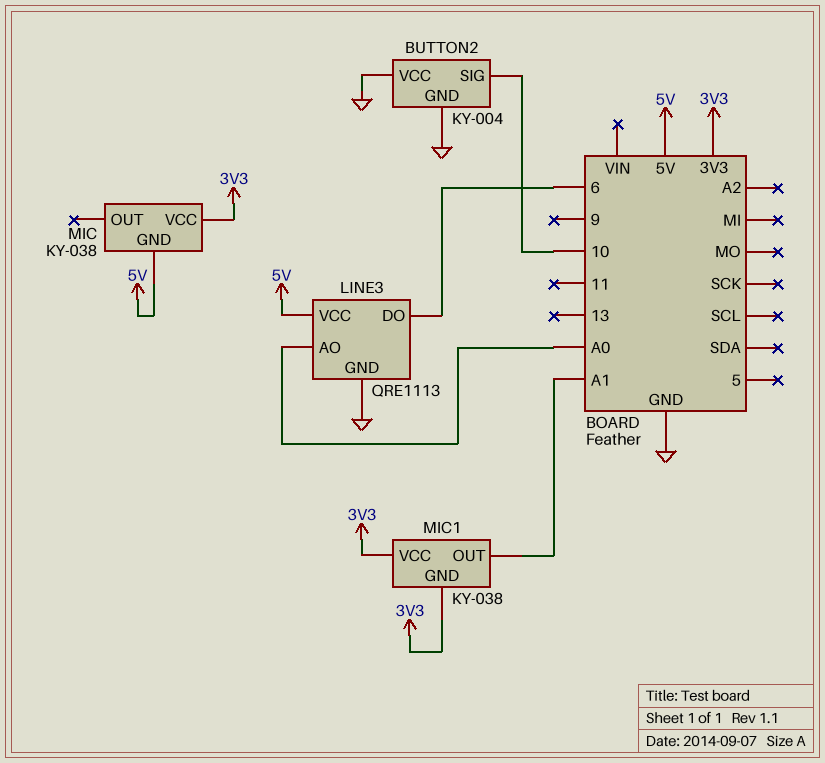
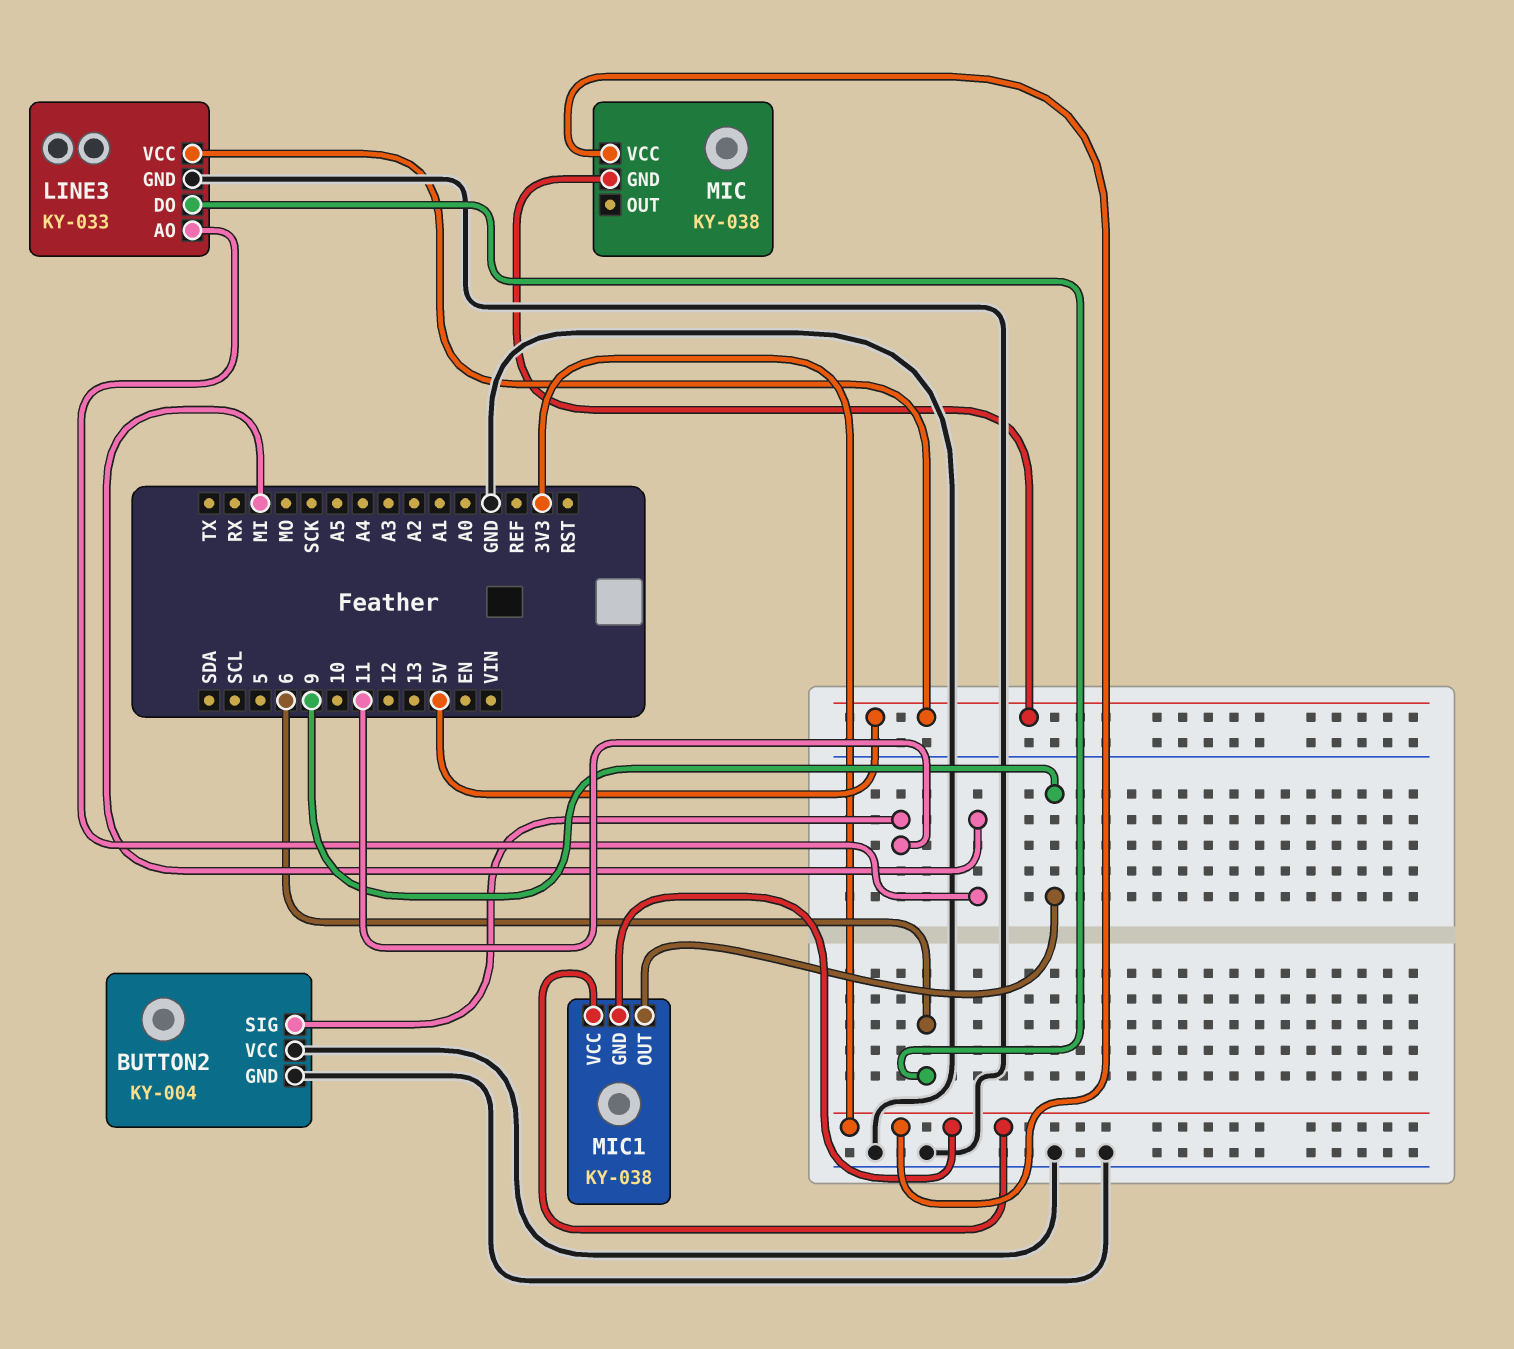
BUTTON2 pin SIG: 10 -> 11
LINE3: QRE1113 -> KY-033
LINE3 pin AO: A0 -> MI
MIC1 pin OUT: A1 -> 9

